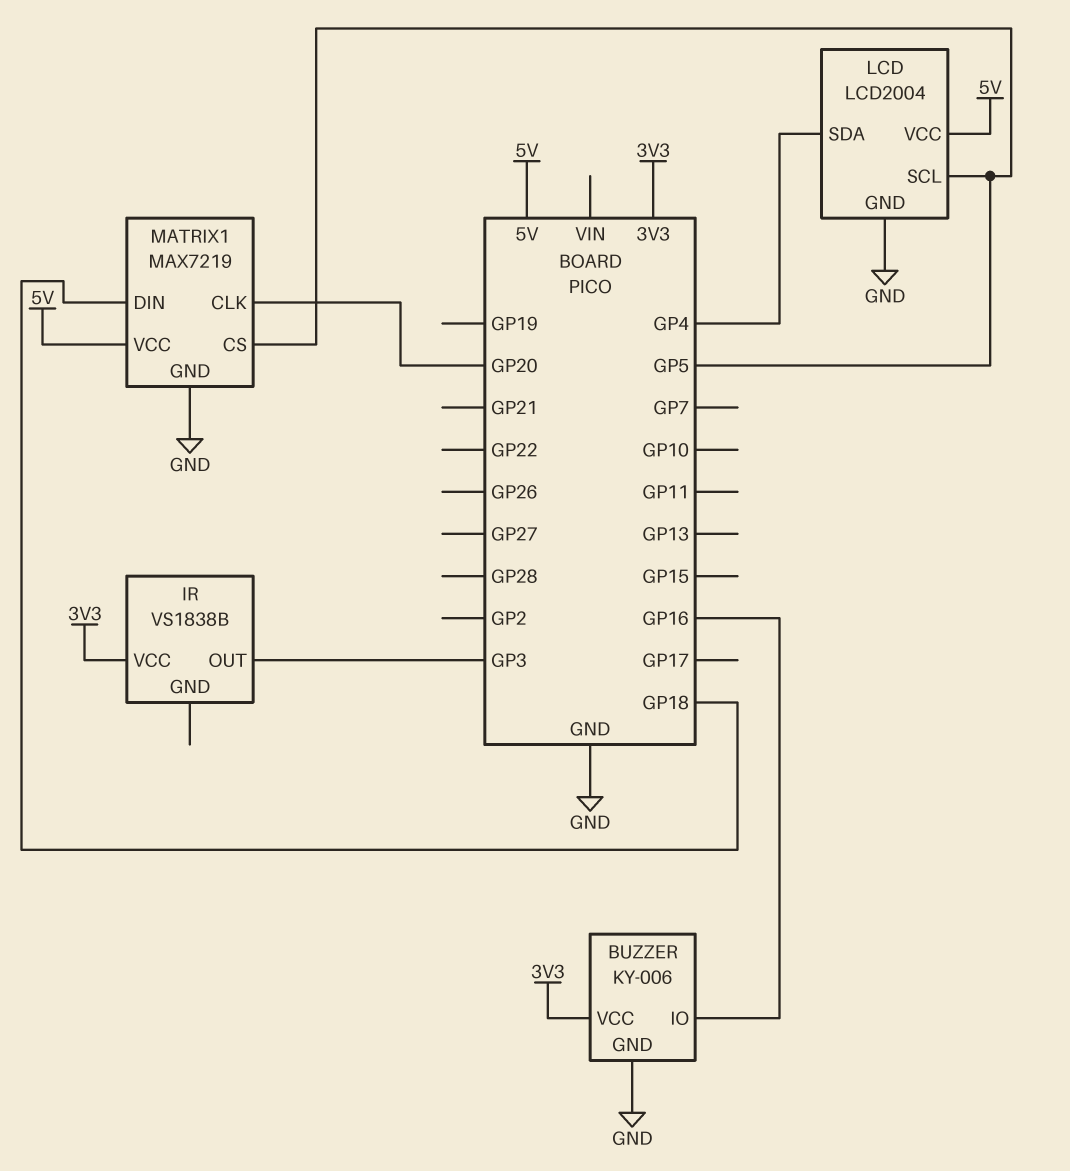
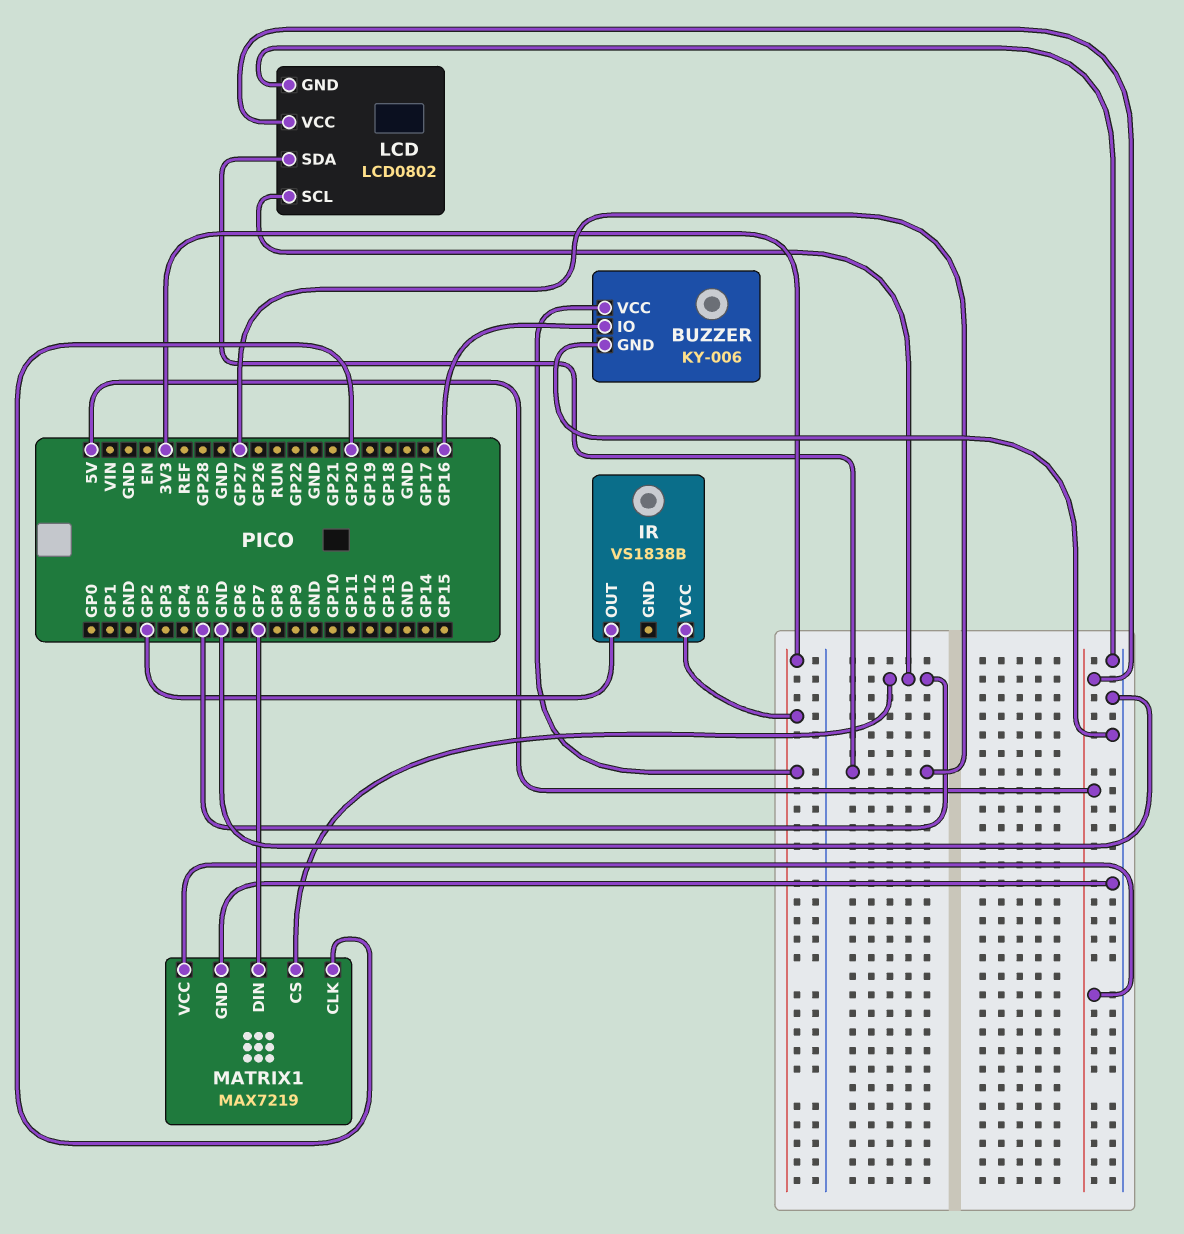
IR pin OUT: GP3 -> GP2
LCD: LCD2004 -> LCD0802
LCD pin SDA: GP4 -> GP27
MATRIX1 pin DIN: GP18 -> GP7

